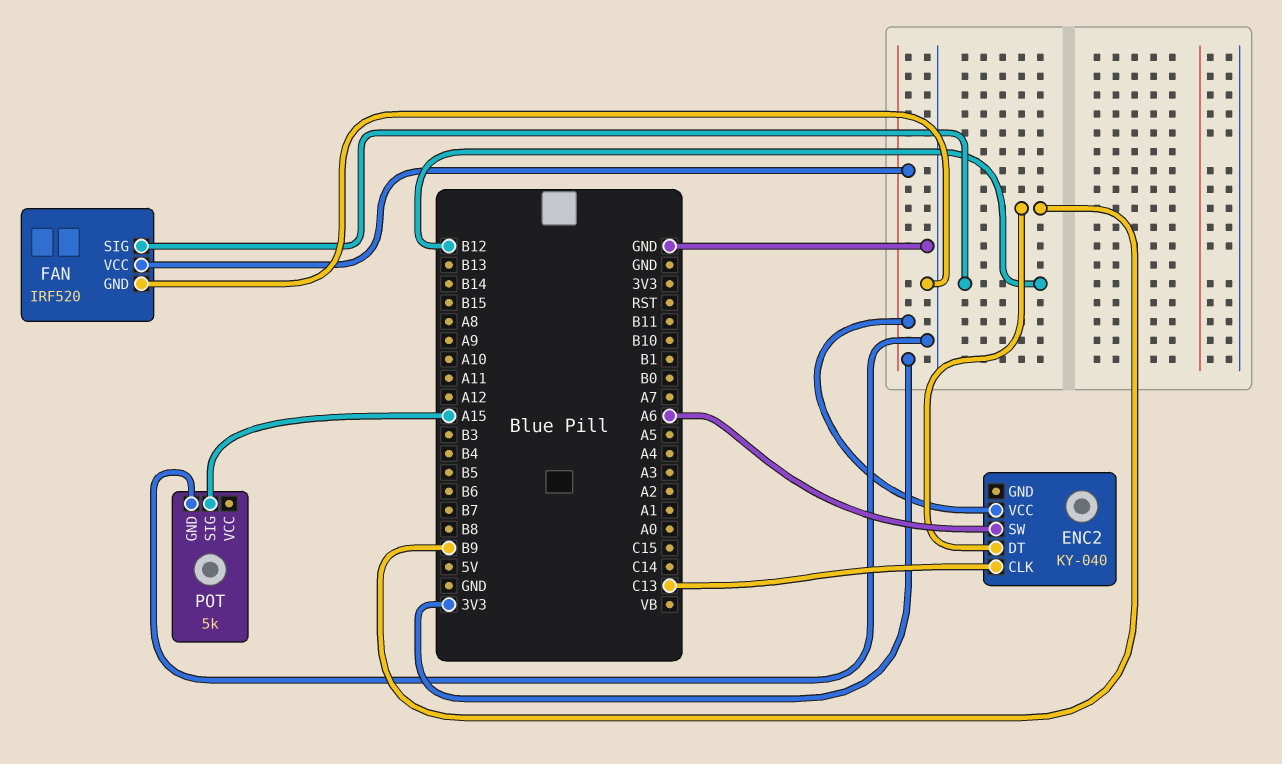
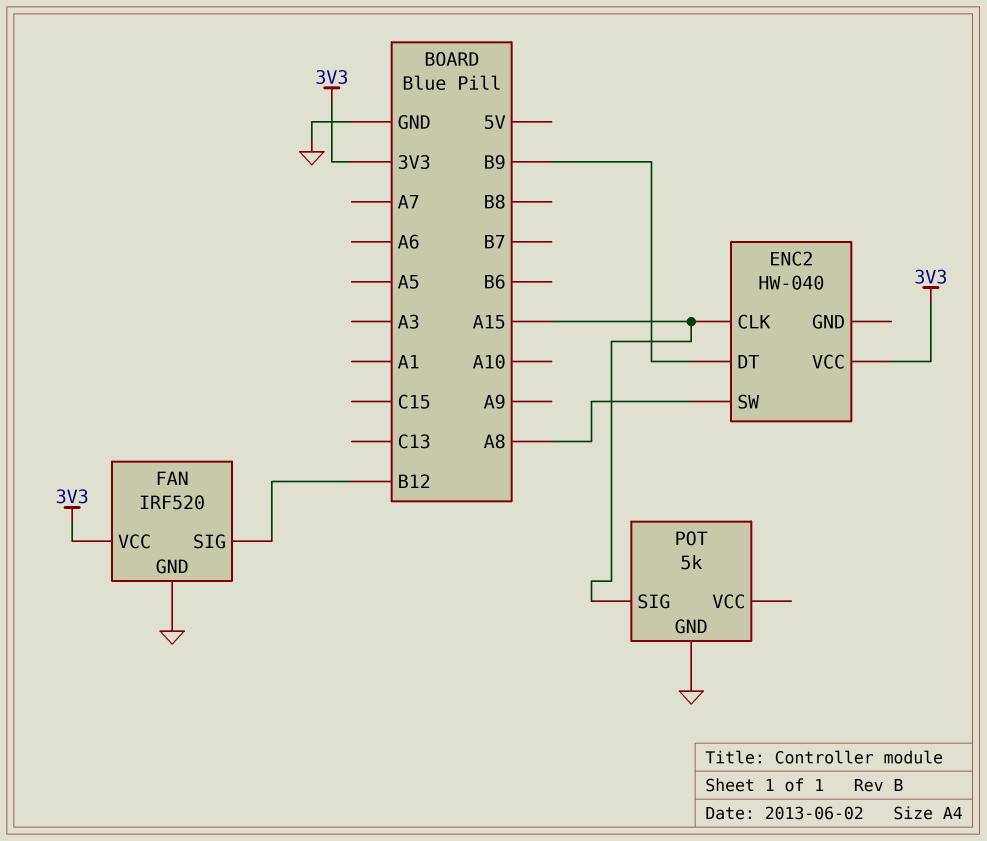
ENC2: KY-040 -> HW-040
ENC2 pin CLK: C13 -> A15
ENC2 pin SW: A6 -> A8

